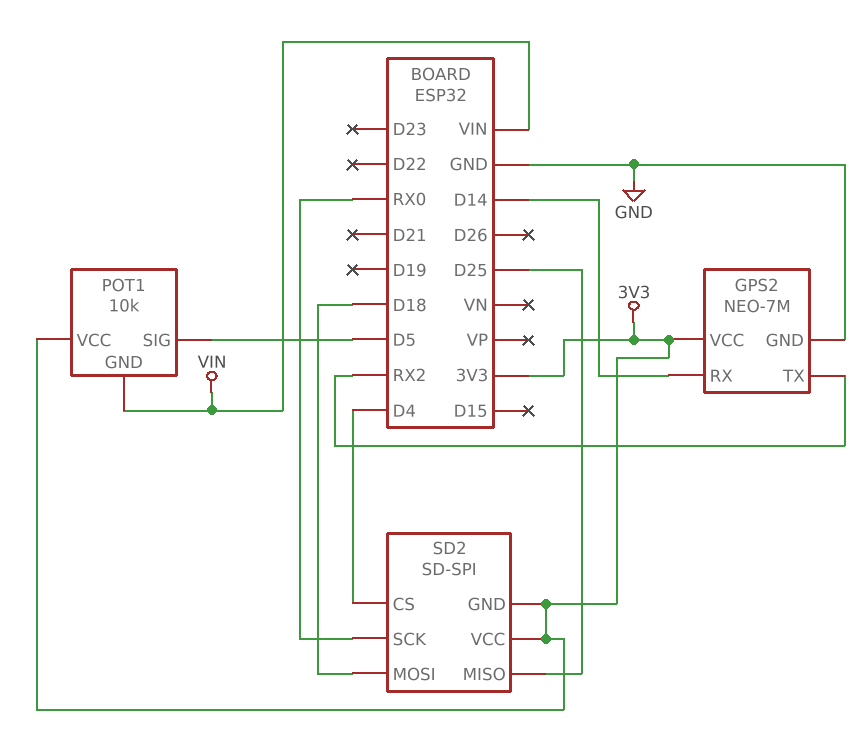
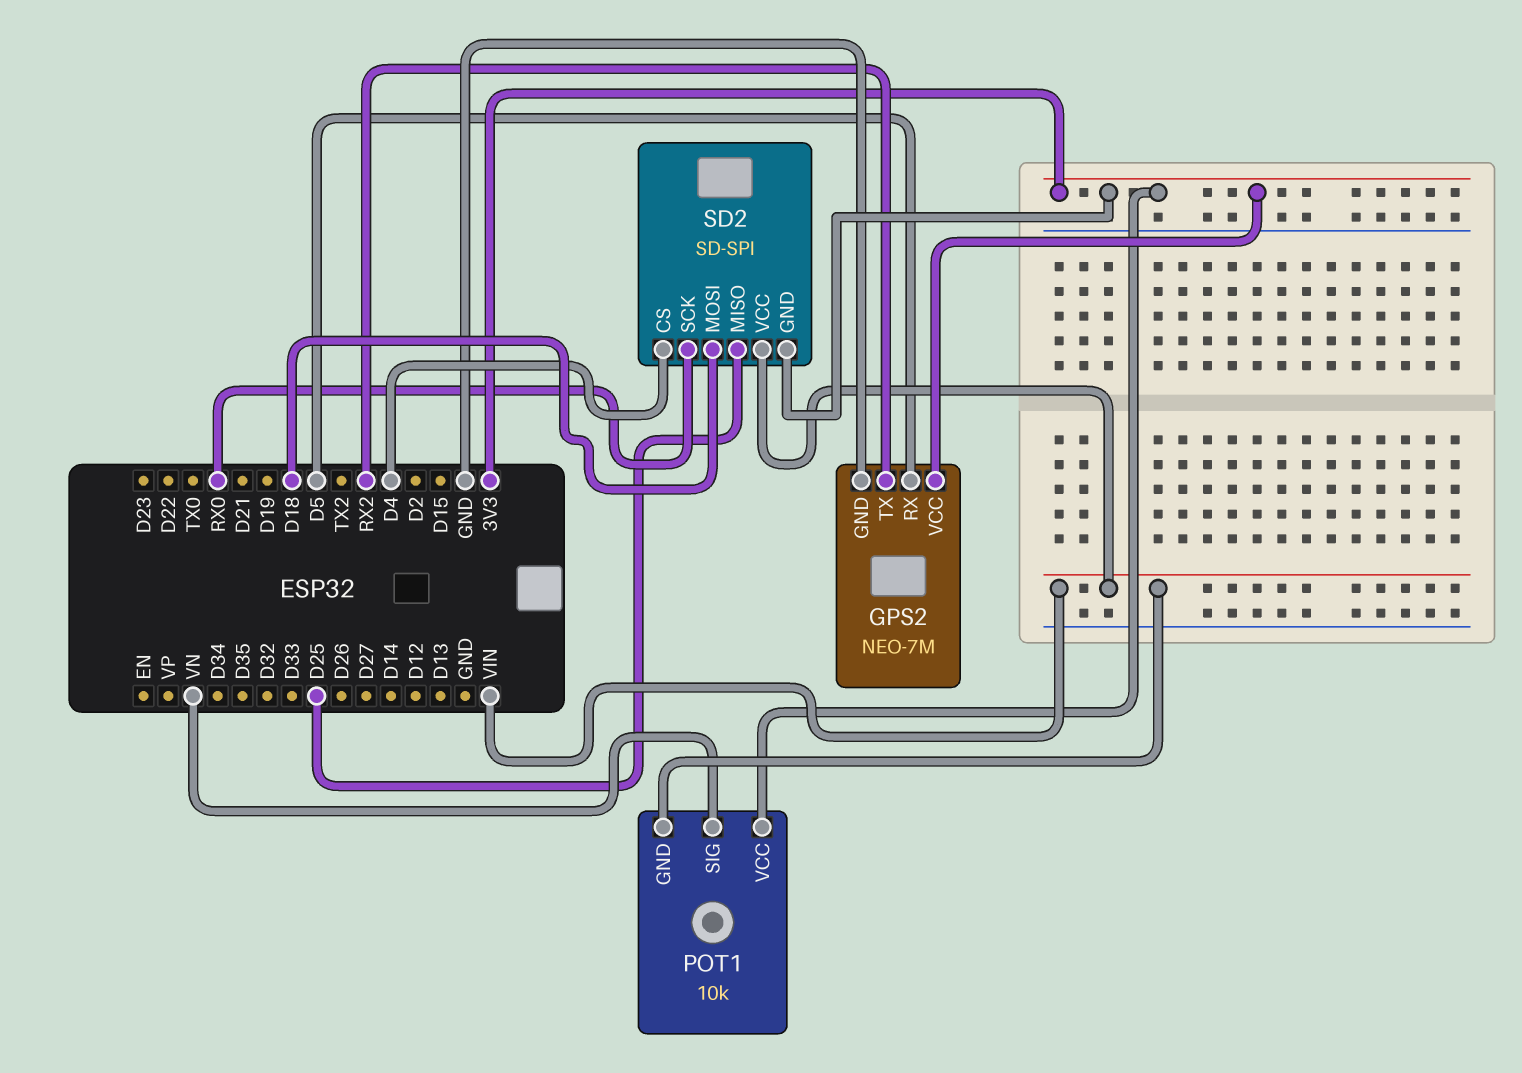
GPS2 pin RX: D14 -> D5
POT1 pin SIG: D5 -> VN
SD2 pin VCC: 3V3 -> VIN

